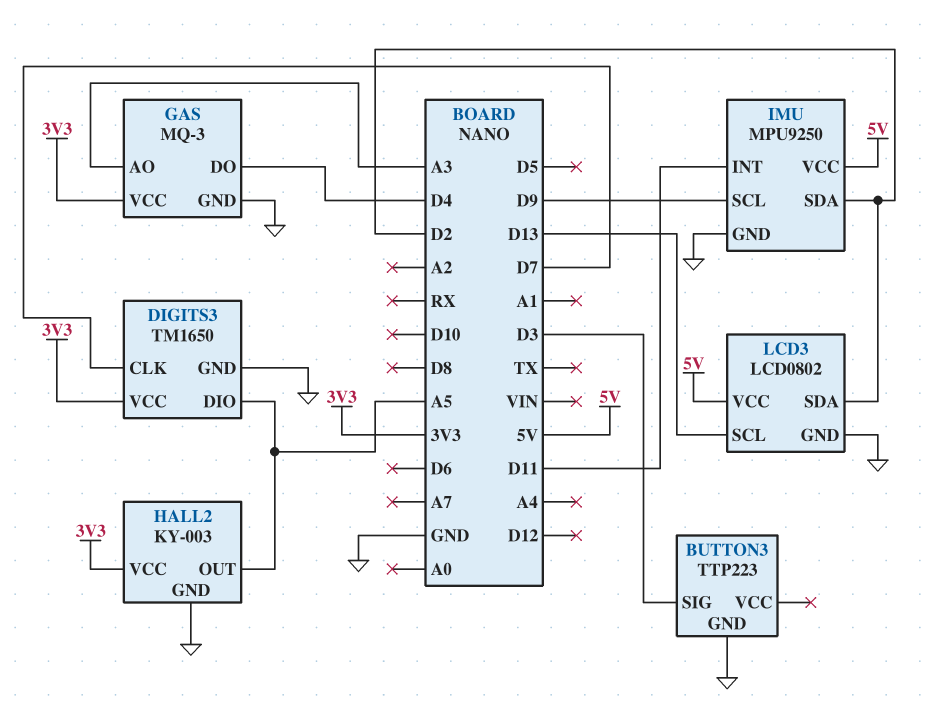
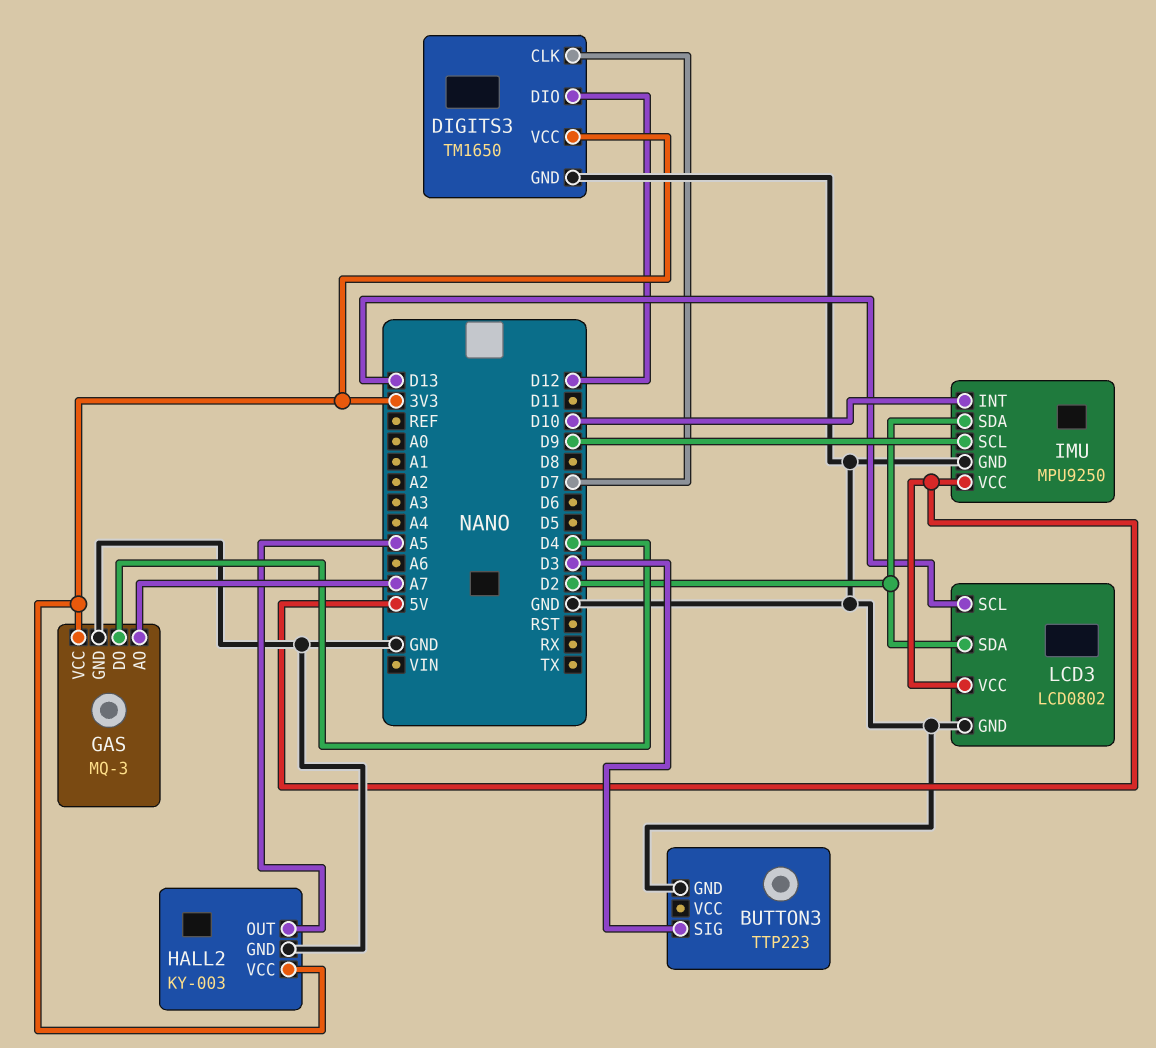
DIGITS3 pin DIO: A5 -> D12
GAS pin AO: A3 -> A7
IMU pin INT: D11 -> D10

